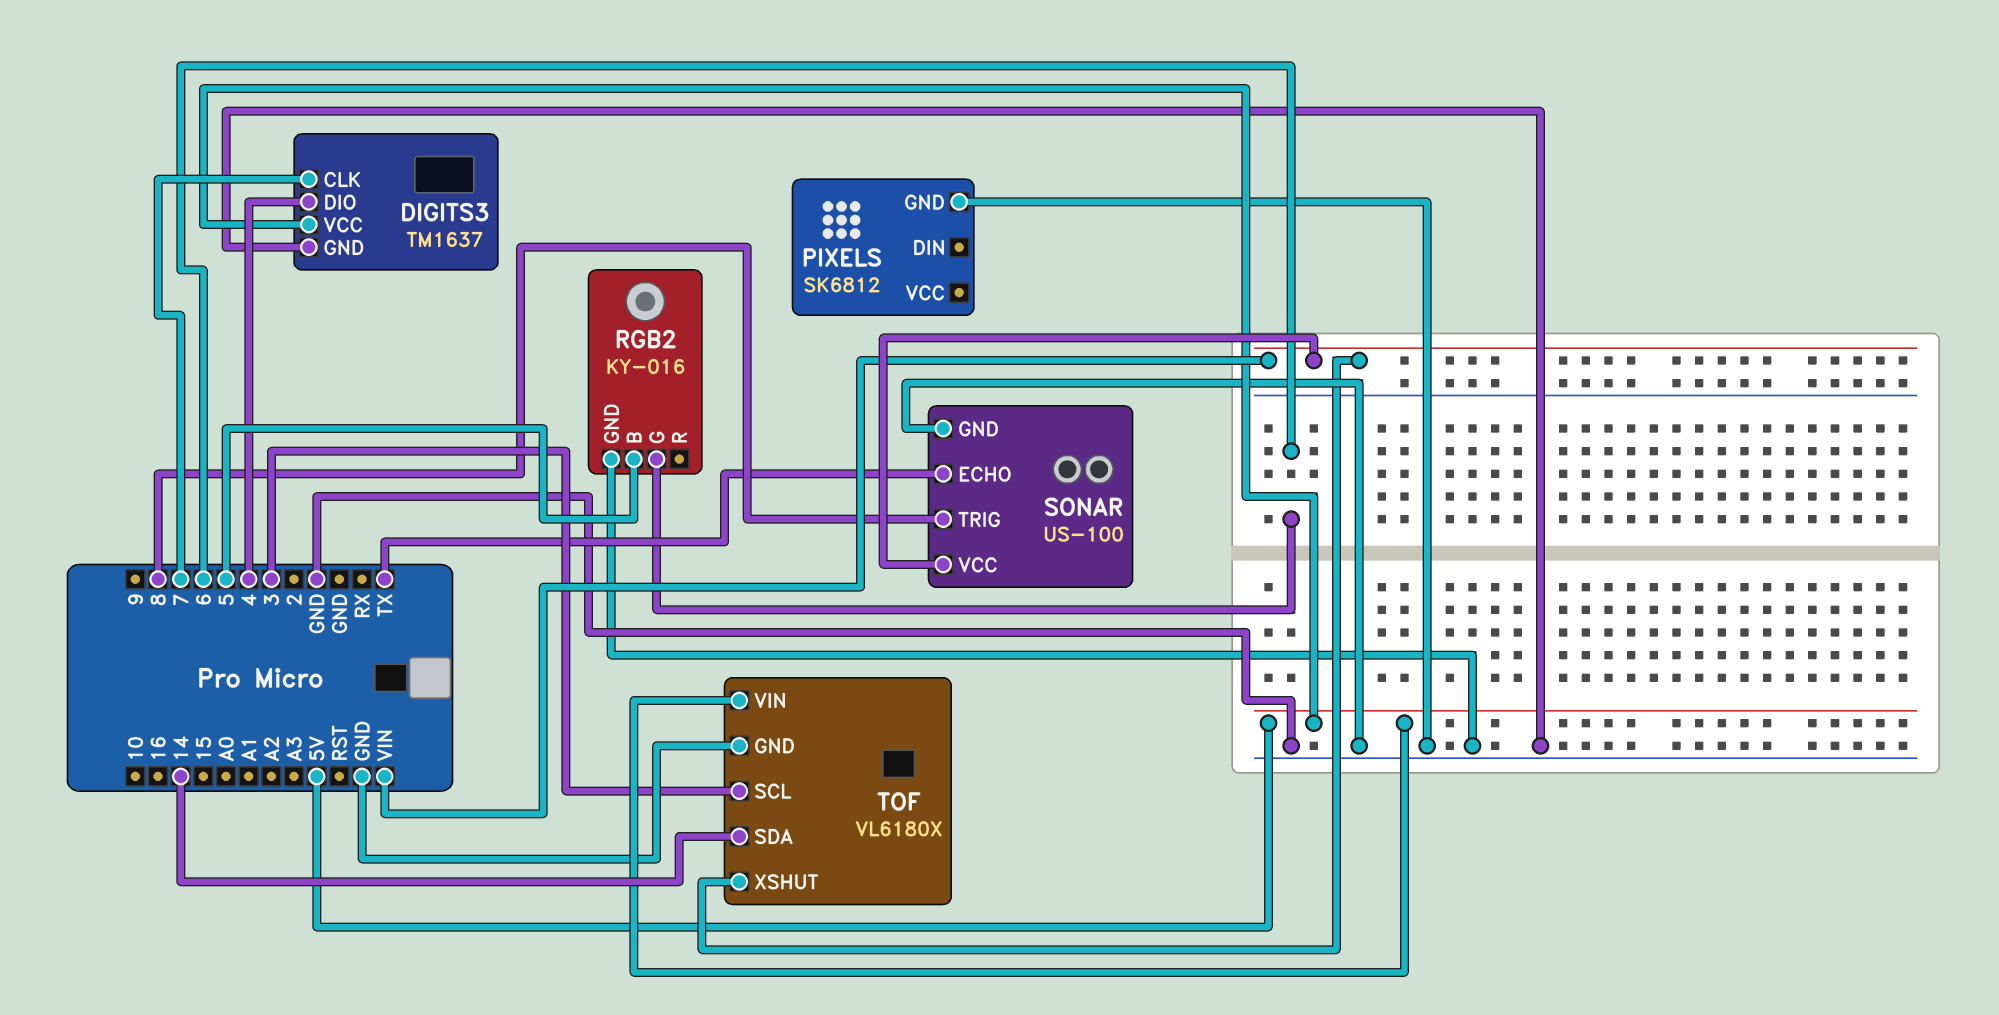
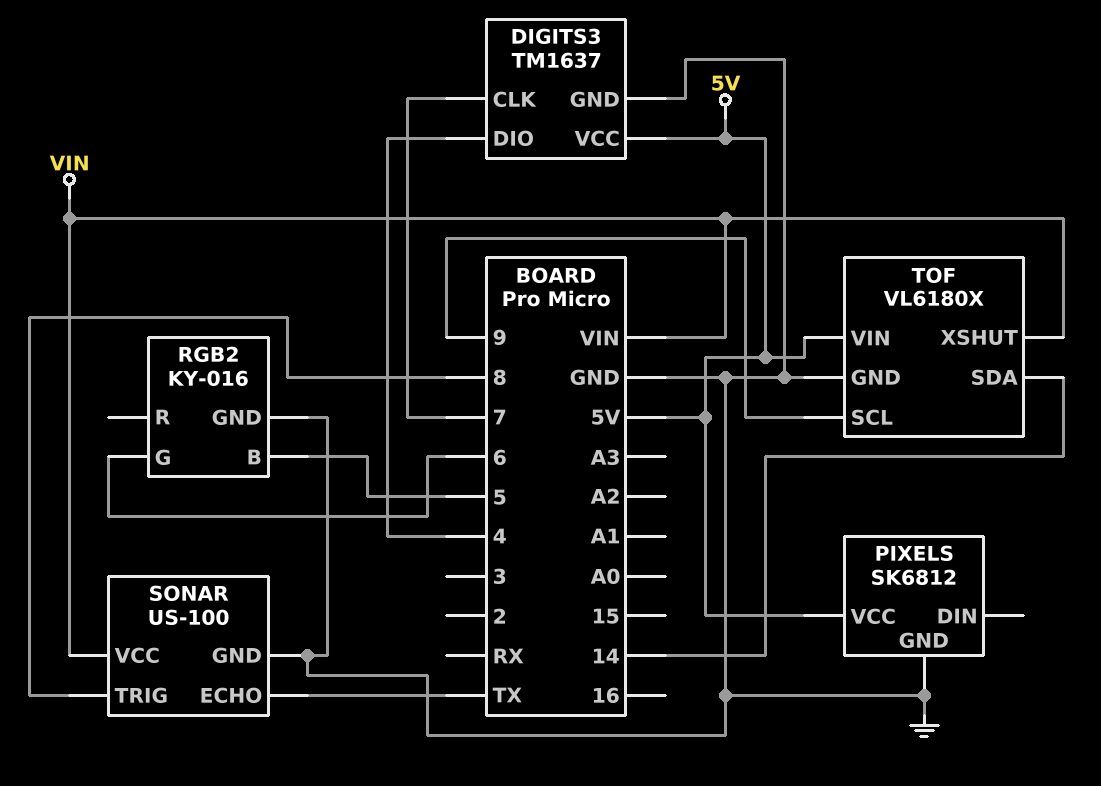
PIXELS pin VCC: none -> 5V
TOF pin SCL: 3 -> 9

